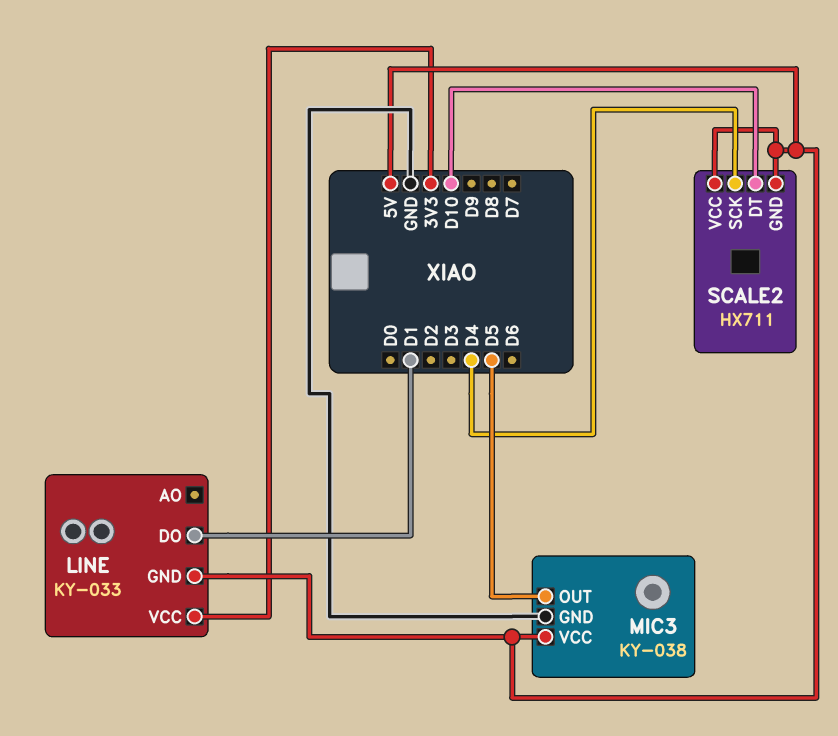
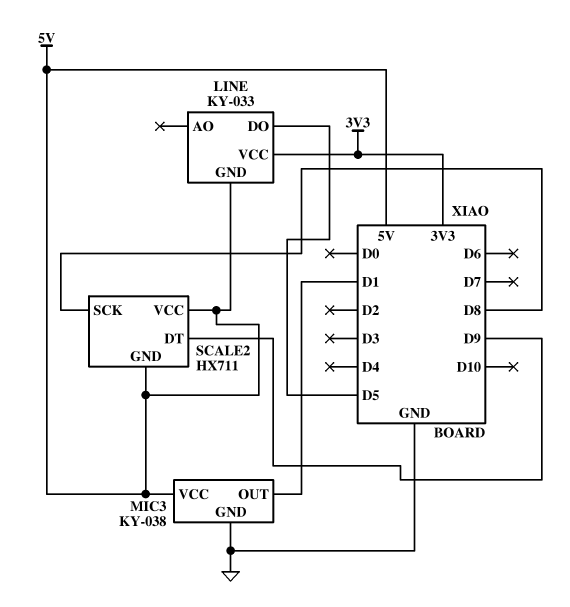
LINE pin DO: D1 -> D5
MIC3 pin OUT: D5 -> D1
SCALE2 pin DT: D10 -> D9
SCALE2 pin SCK: D4 -> D8

